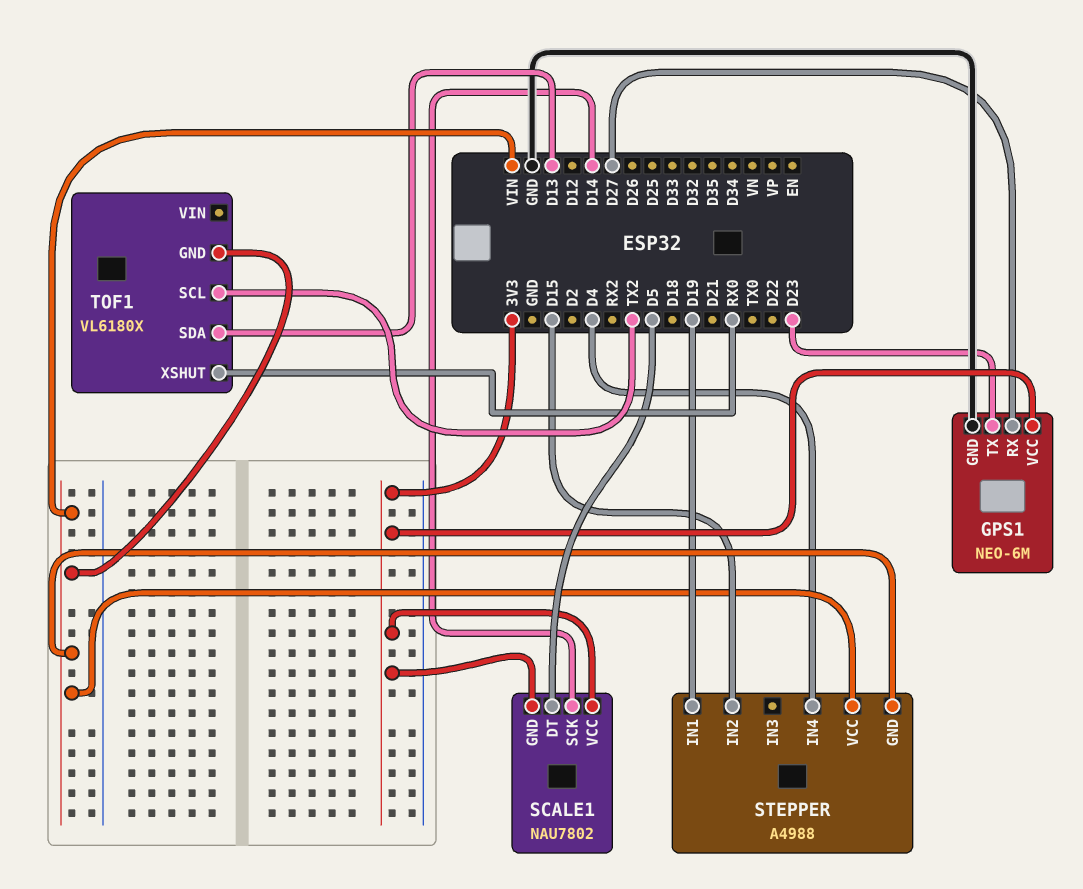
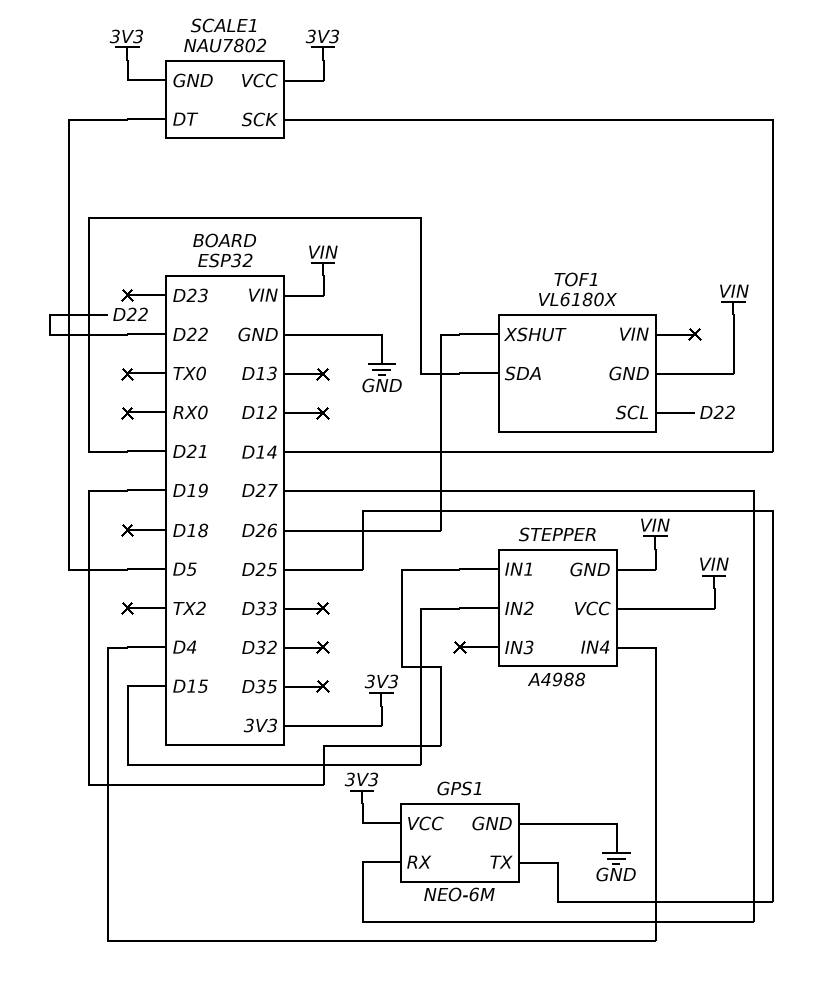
GPS1 pin TX: D23 -> D25
TOF1 pin SCL: TX2 -> D22
TOF1 pin SDA: D13 -> D21
TOF1 pin XSHUT: RX0 -> D26

